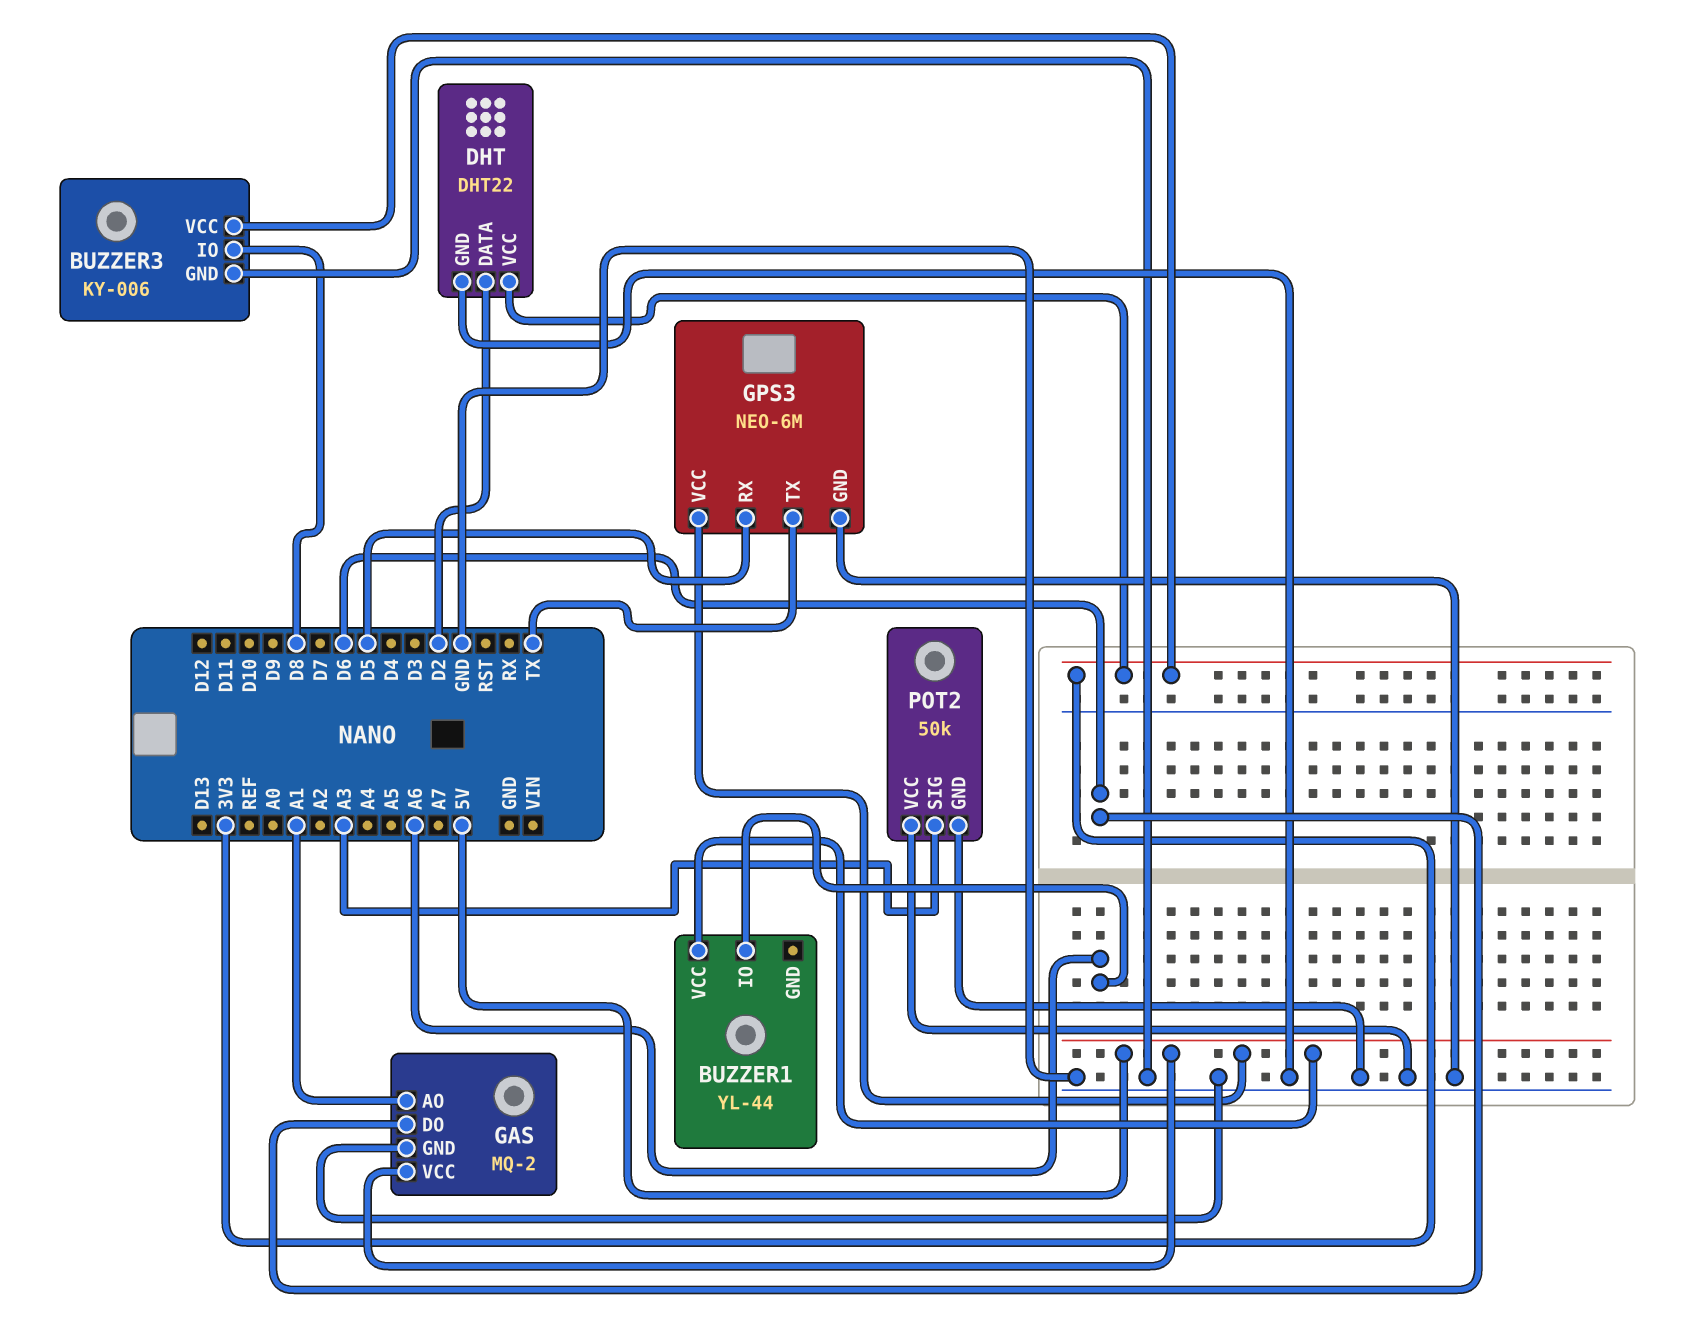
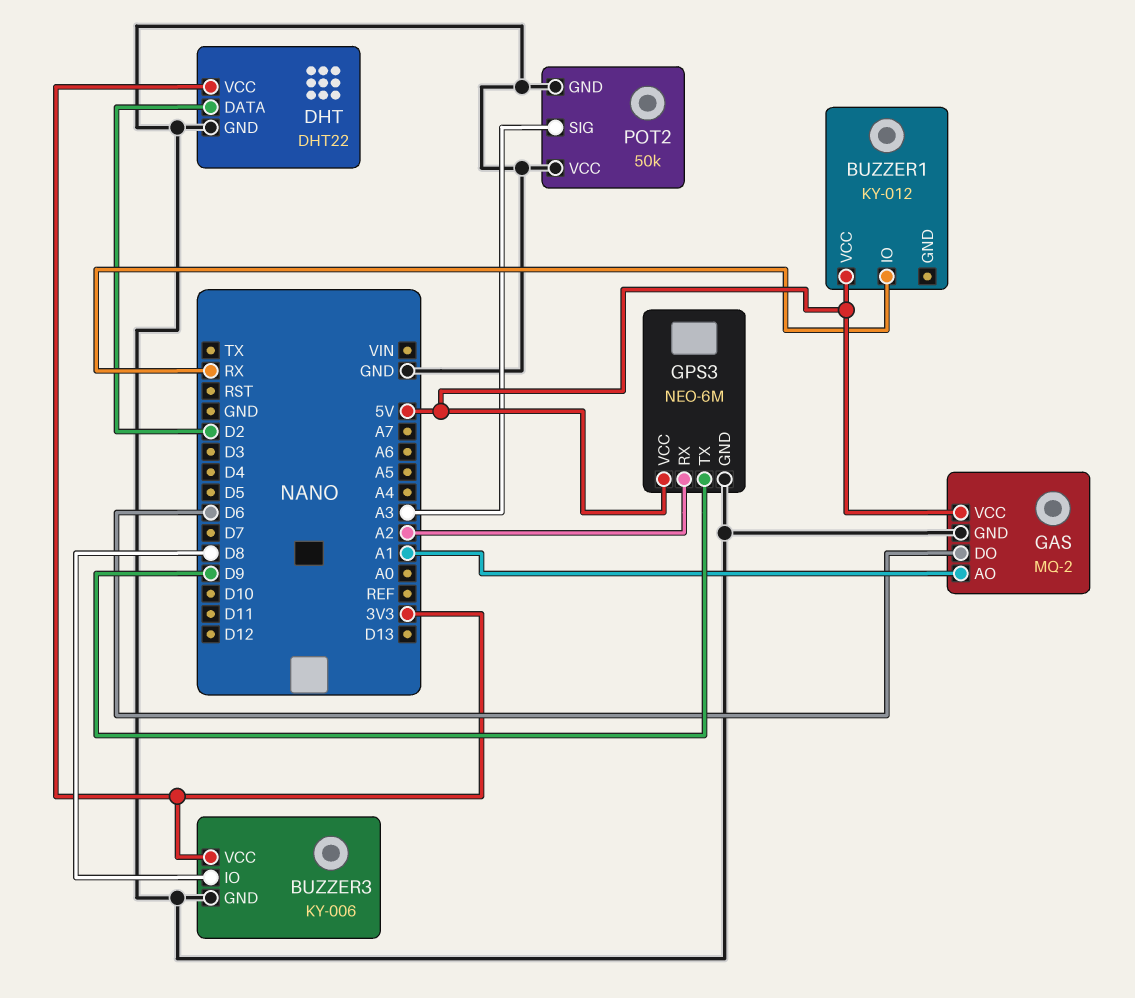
BUZZER1: YL-44 -> KY-012
BUZZER1 pin IO: A6 -> RX
GPS3 pin RX: D5 -> A2
GPS3 pin TX: TX -> D9

